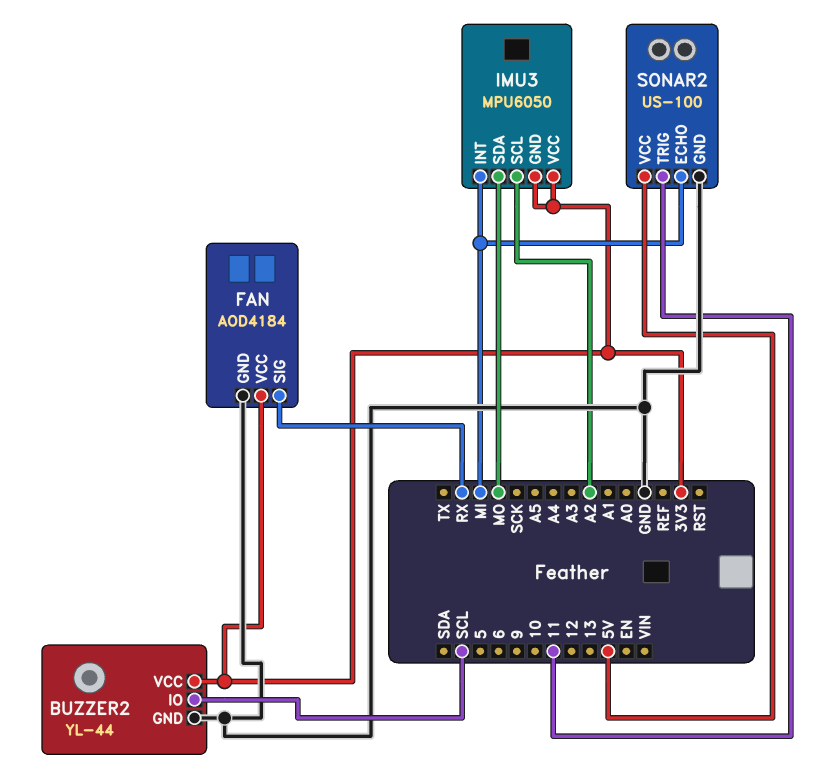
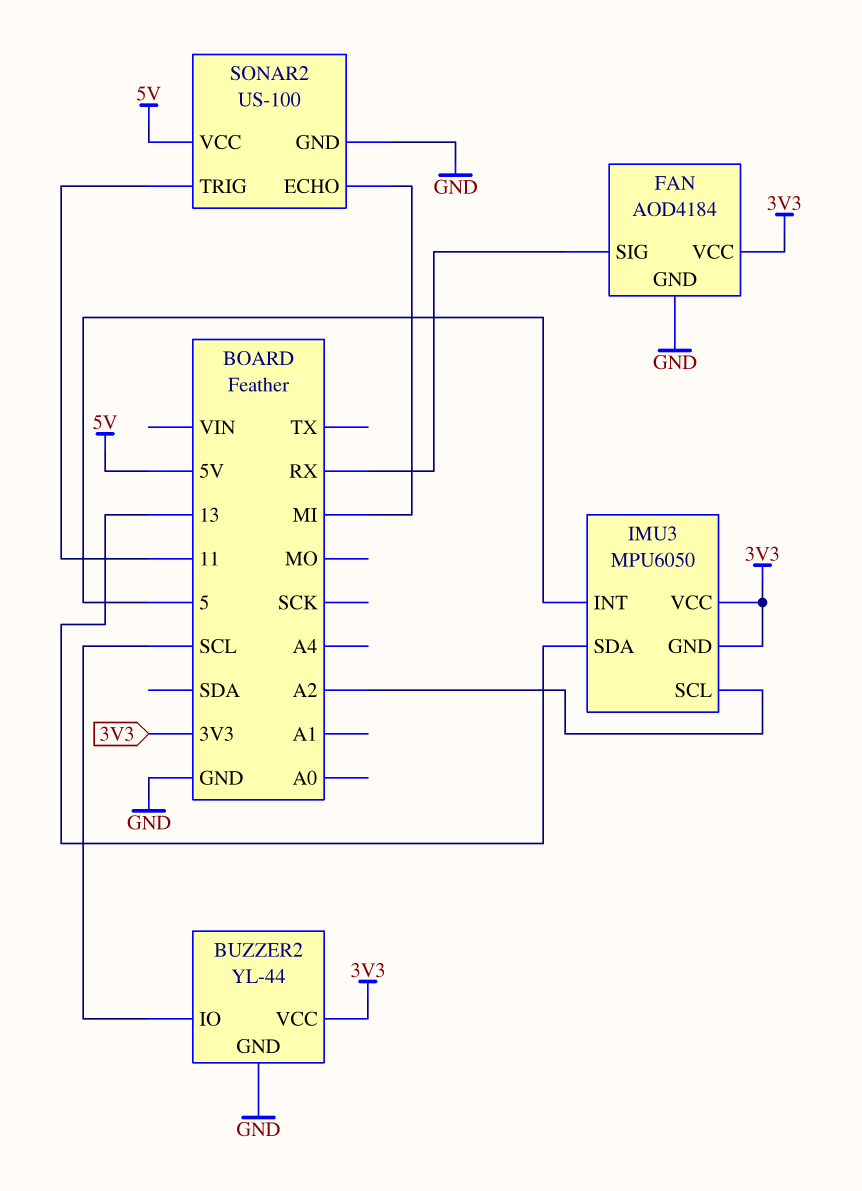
IMU3 pin INT: MI -> 5
IMU3 pin SDA: MO -> 13

